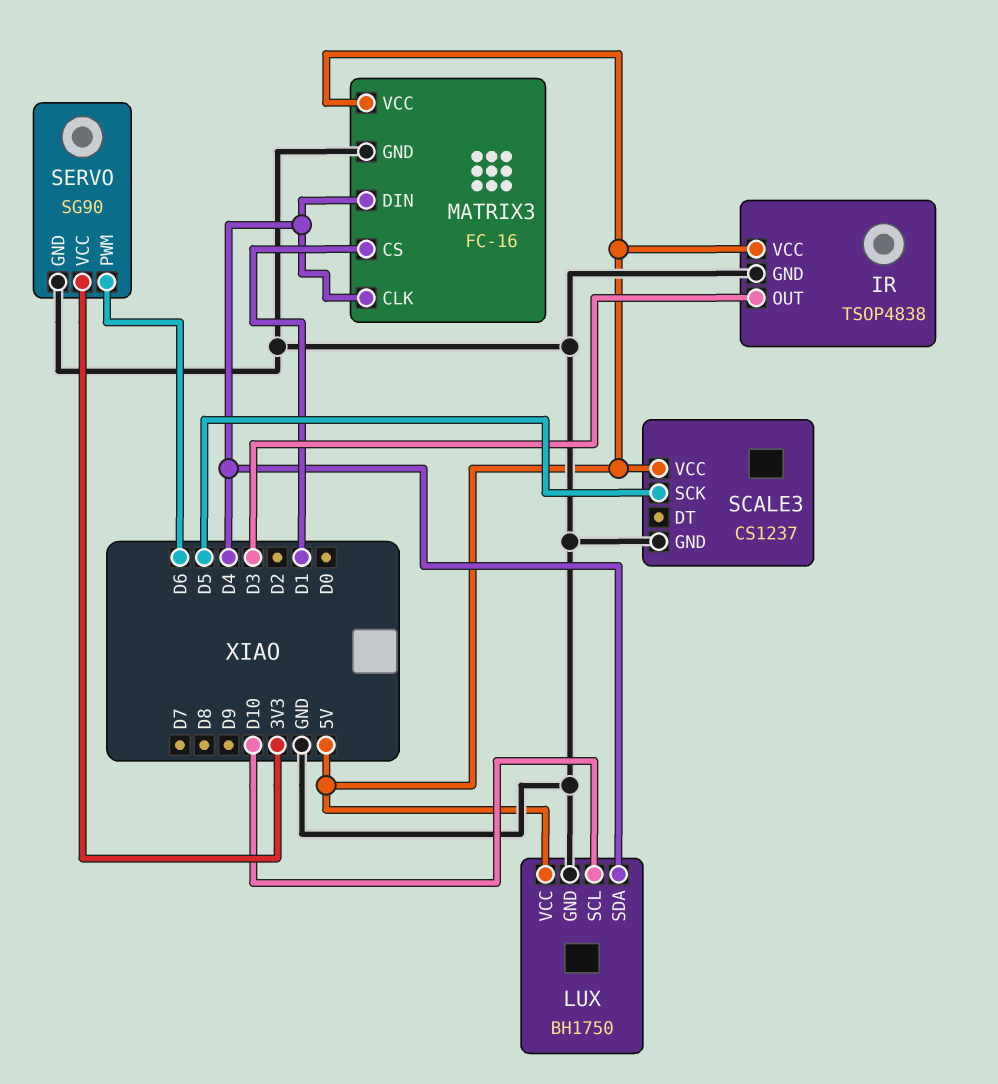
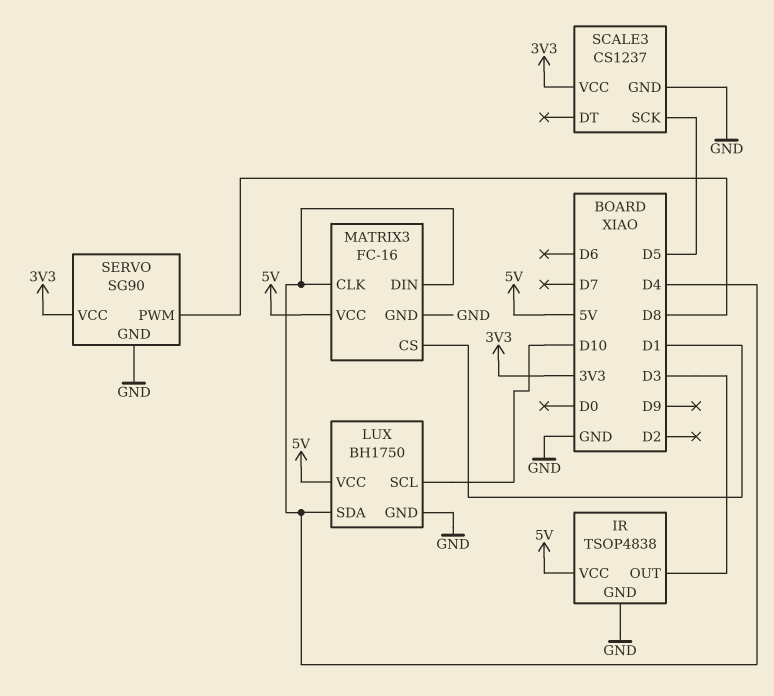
SCALE3 pin VCC: 5V -> 3V3
SERVO pin PWM: D6 -> D8

